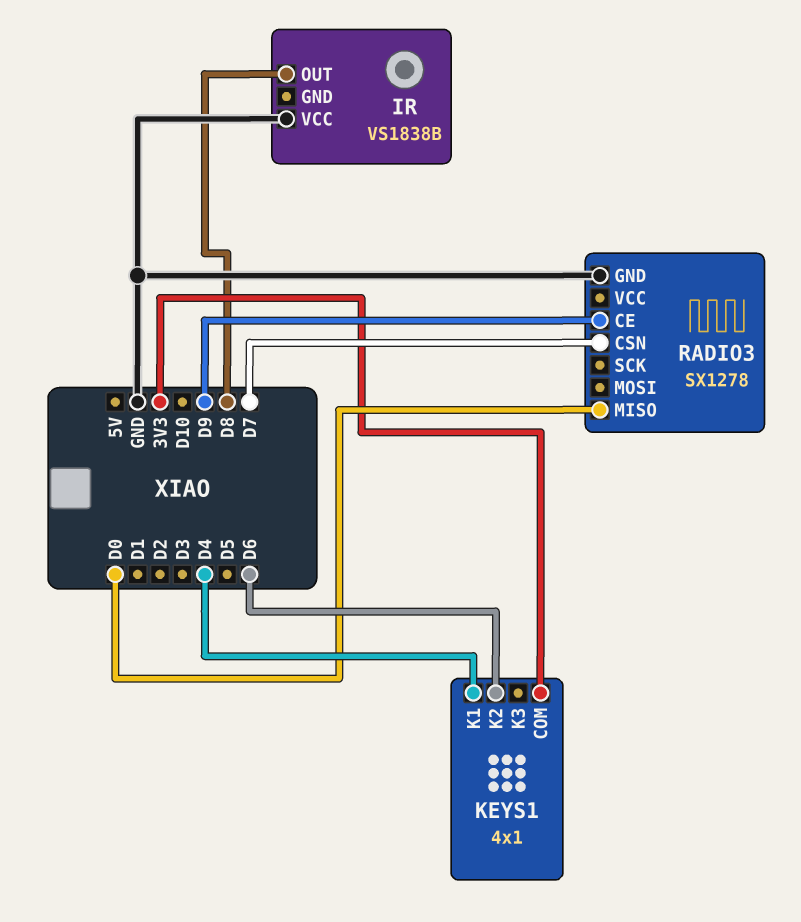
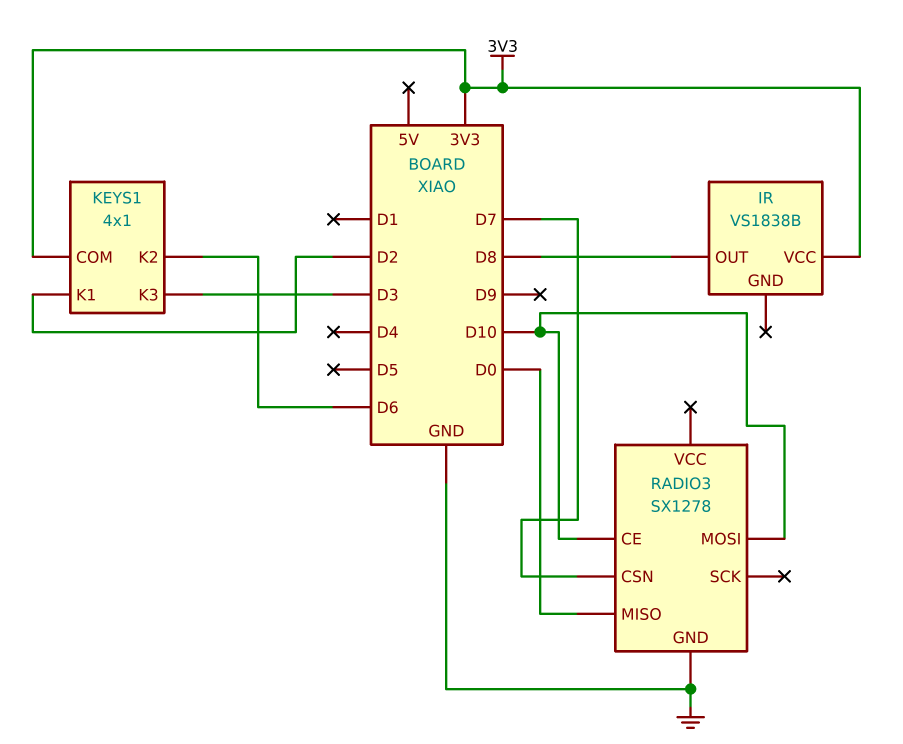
IR pin VCC: GND -> 3V3
KEYS1 pin K1: D4 -> D2
KEYS1 pin K3: none -> D3
RADIO3 pin CE: D9 -> D10
RADIO3 pin MOSI: none -> D10

